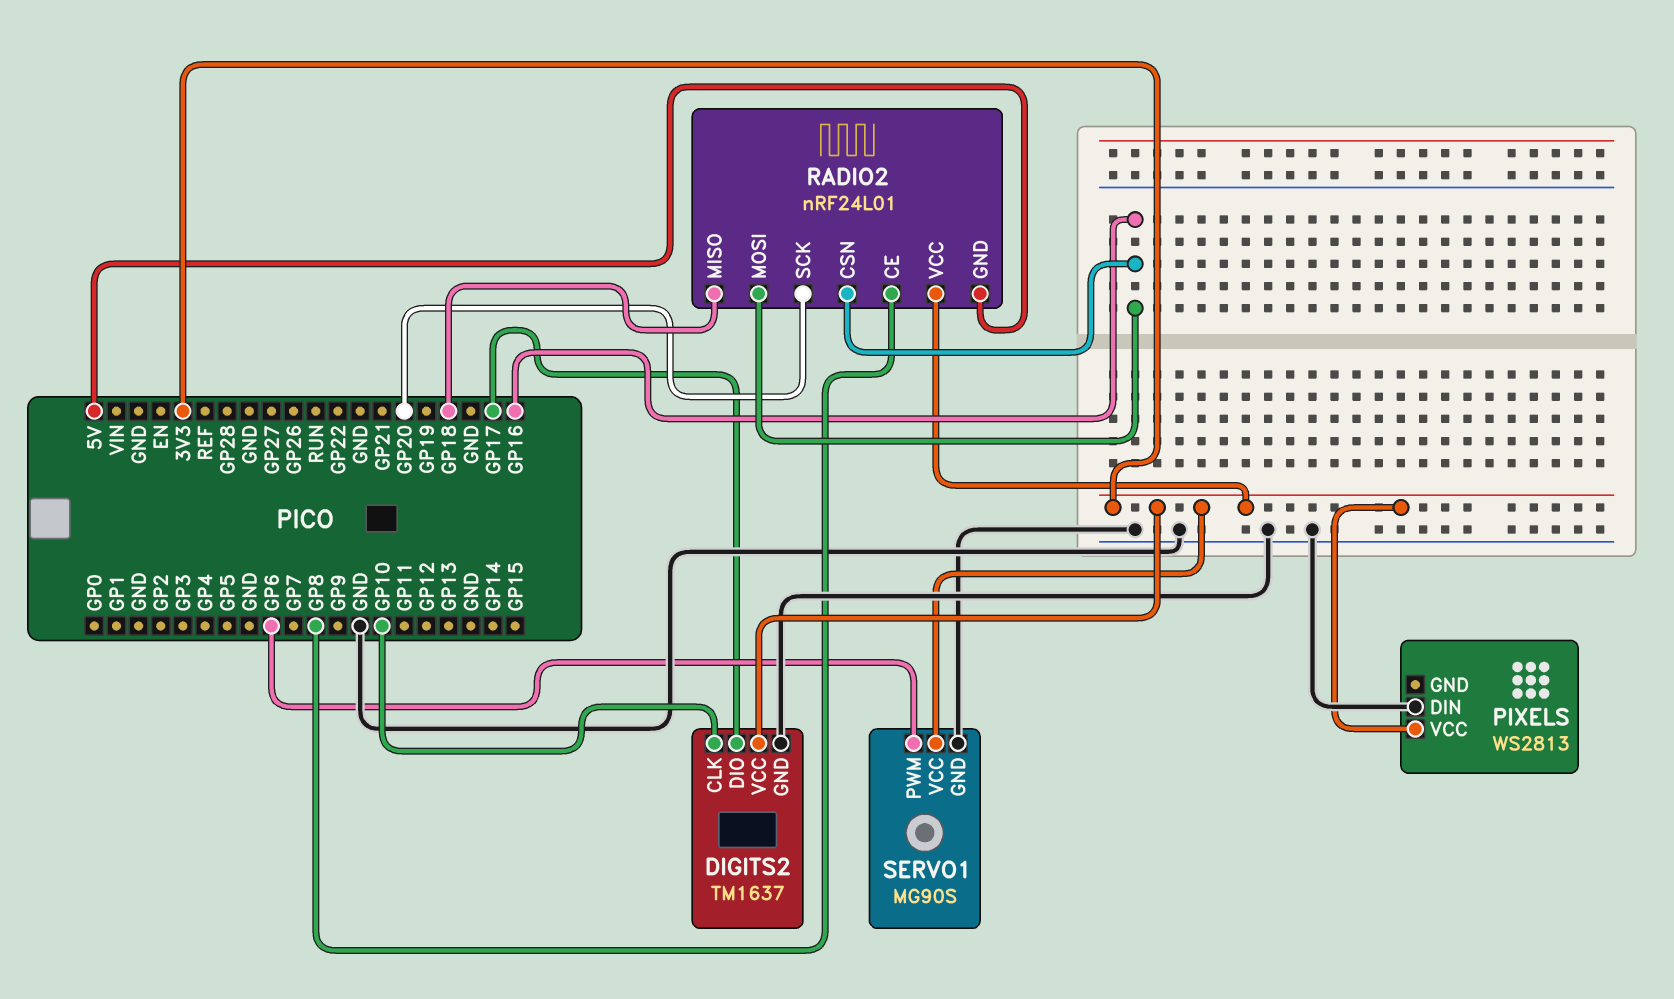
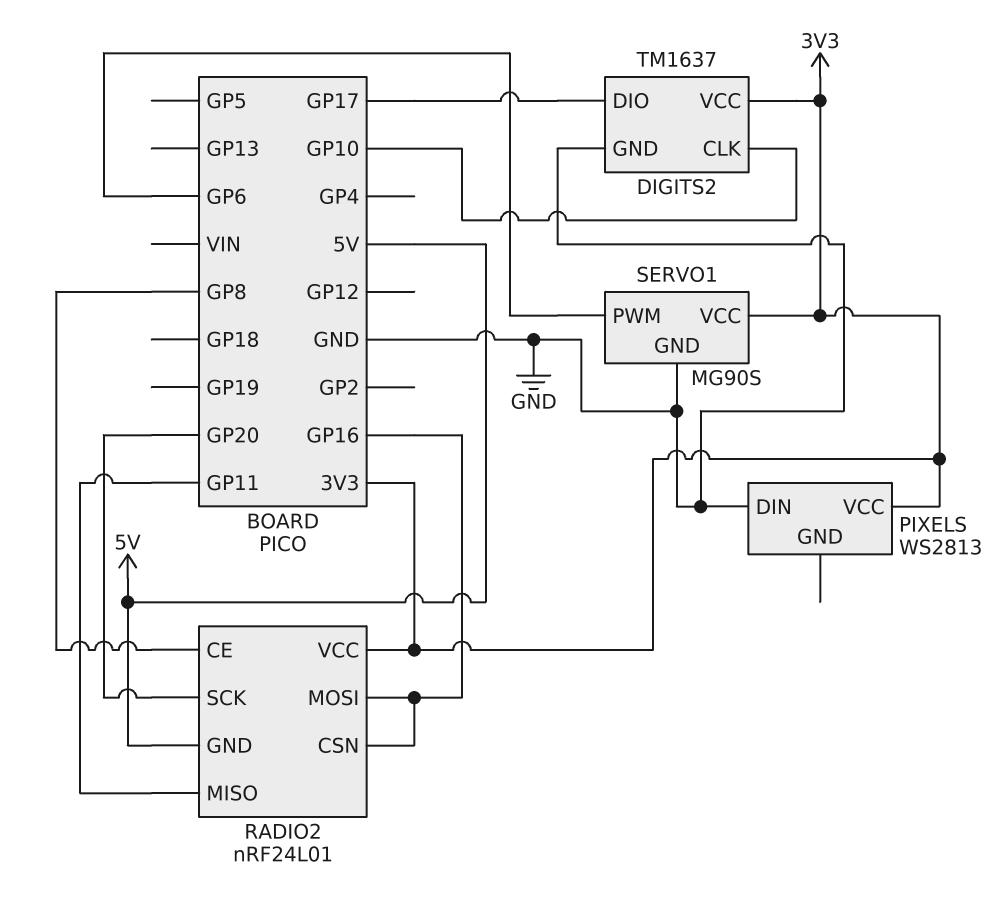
RADIO2 pin MISO: GP18 -> GP11

